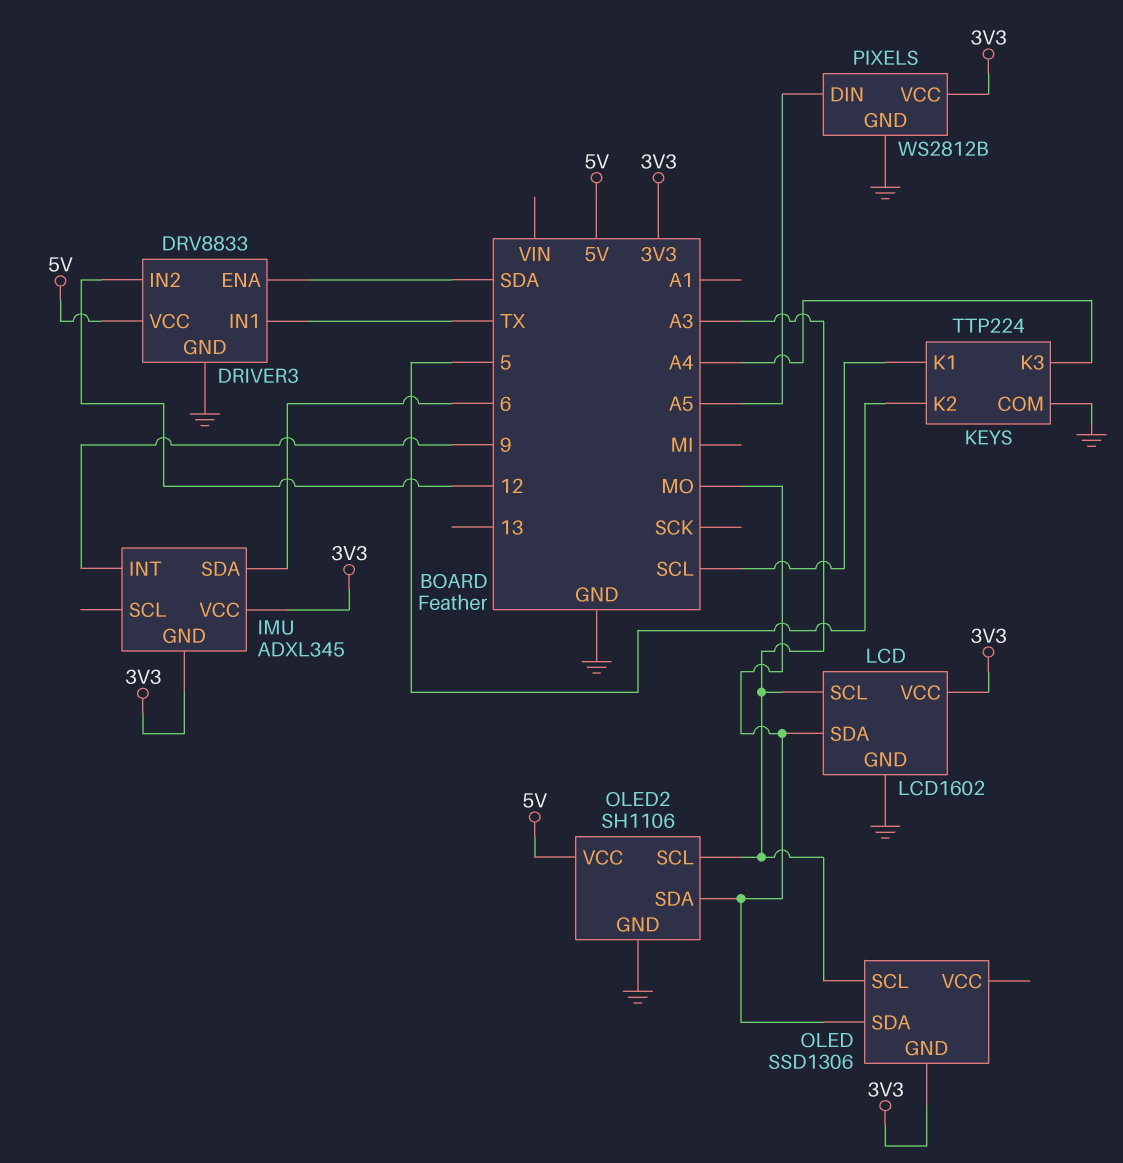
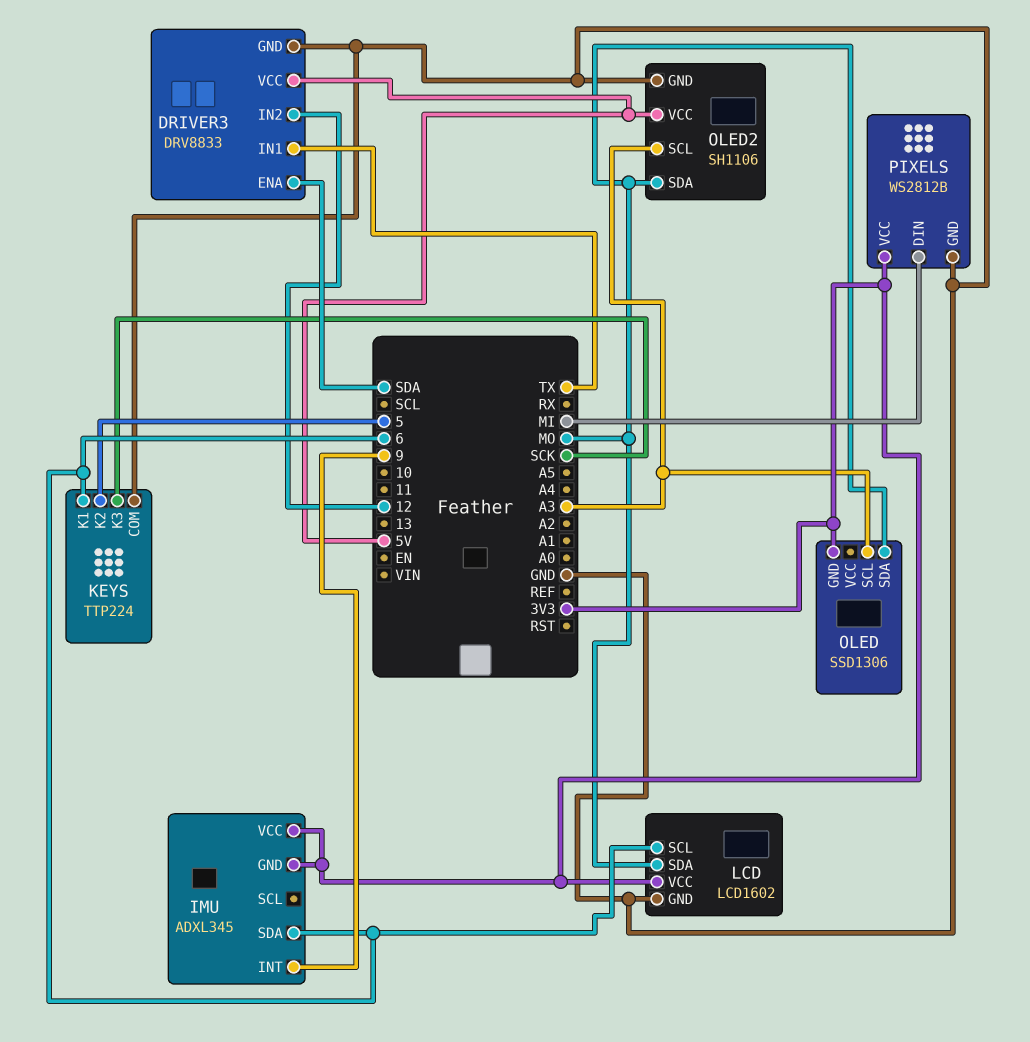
KEYS pin K1: SCL -> 6
KEYS pin K3: A4 -> SCK
LCD pin SCL: A3 -> 6
PIXELS pin DIN: A5 -> MI

